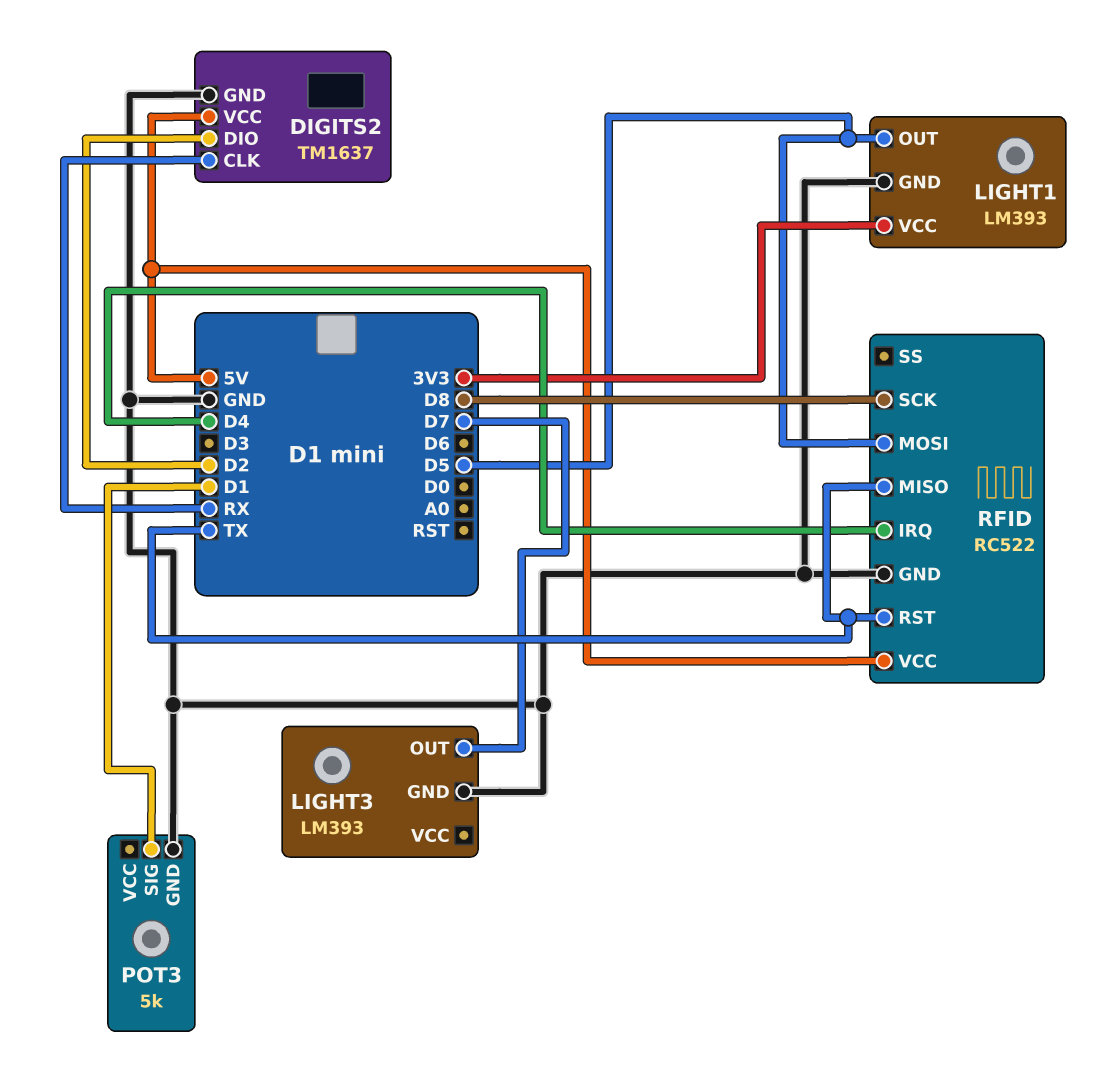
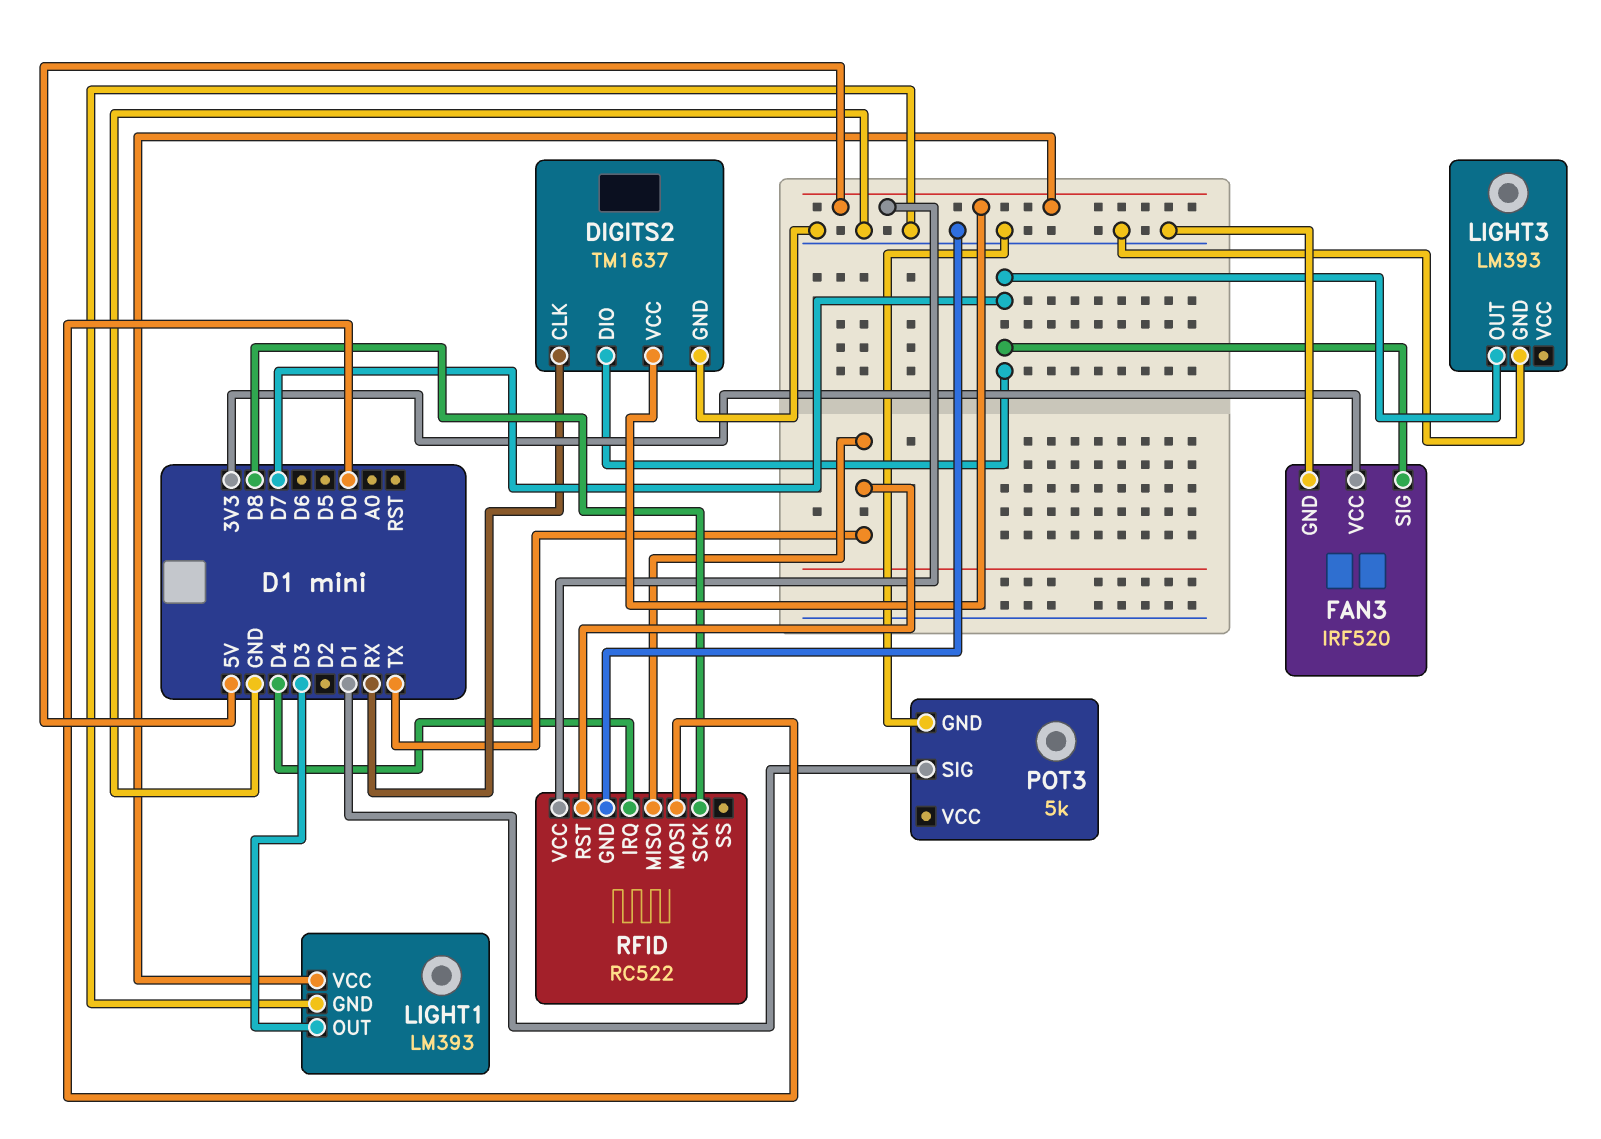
DIGITS2 pin DIO: D2 -> D7
FAN3: none -> IRF520
FAN3 pin GND: none -> GND
FAN3 pin SIG: none -> D7
FAN3 pin VCC: none -> 3V3
LIGHT1 pin OUT: D5 -> D3
LIGHT1 pin VCC: 3V3 -> 5V
RFID pin MOSI: D5 -> D0

